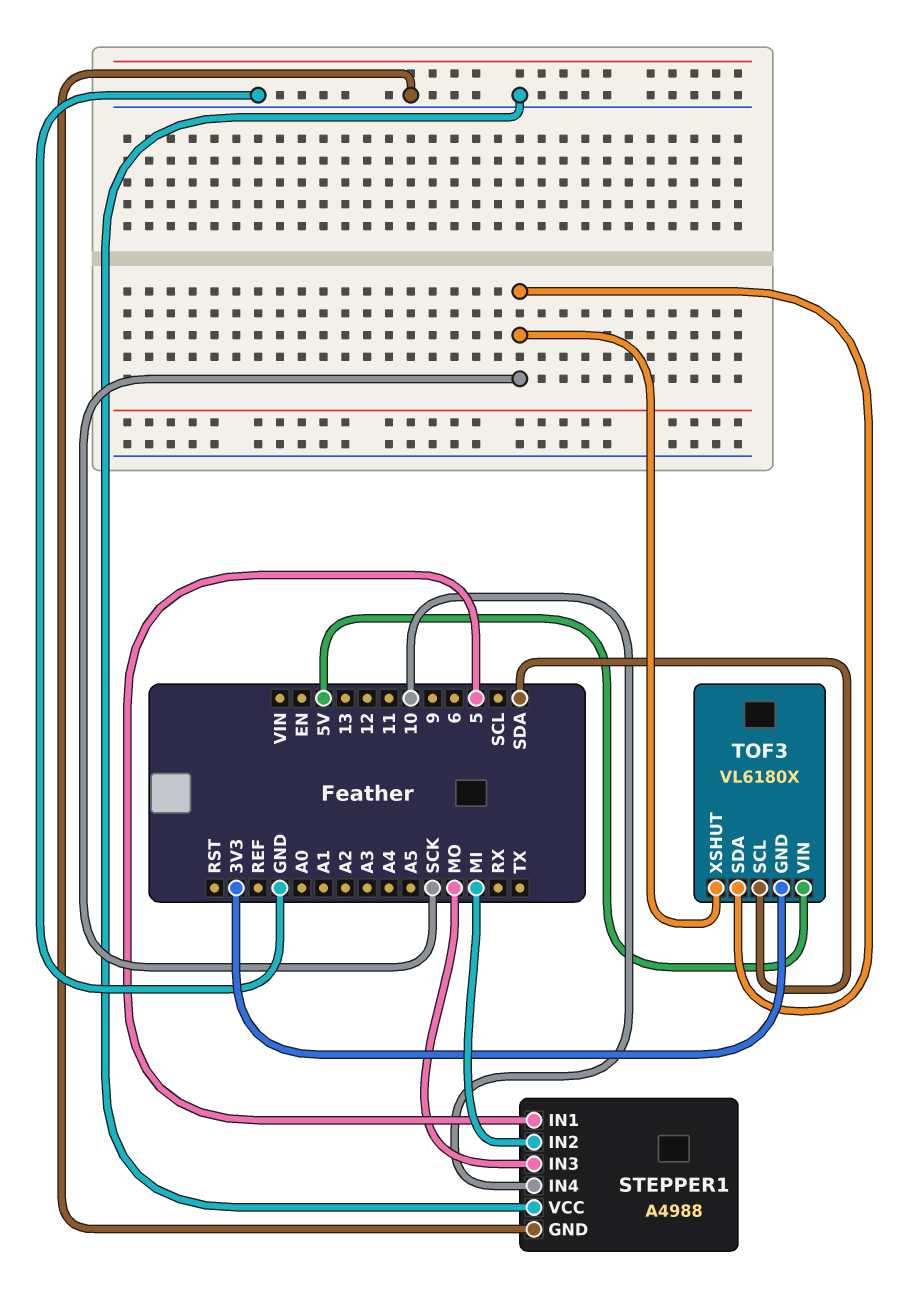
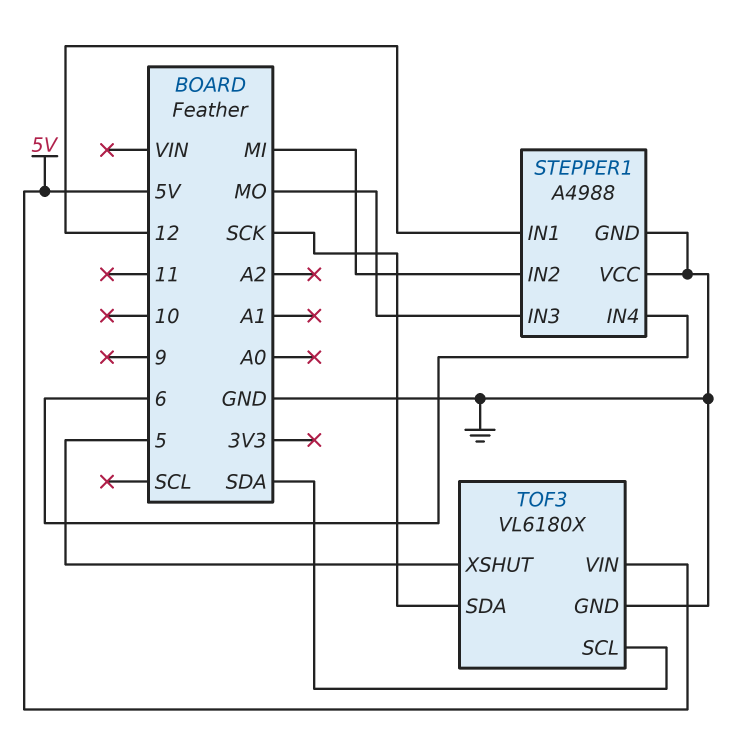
STEPPER1 pin IN1: 5 -> 12
STEPPER1 pin IN4: 10 -> 6
TOF3 pin GND: 3V3 -> GND
TOF3 pin XSHUT: SCK -> 5

